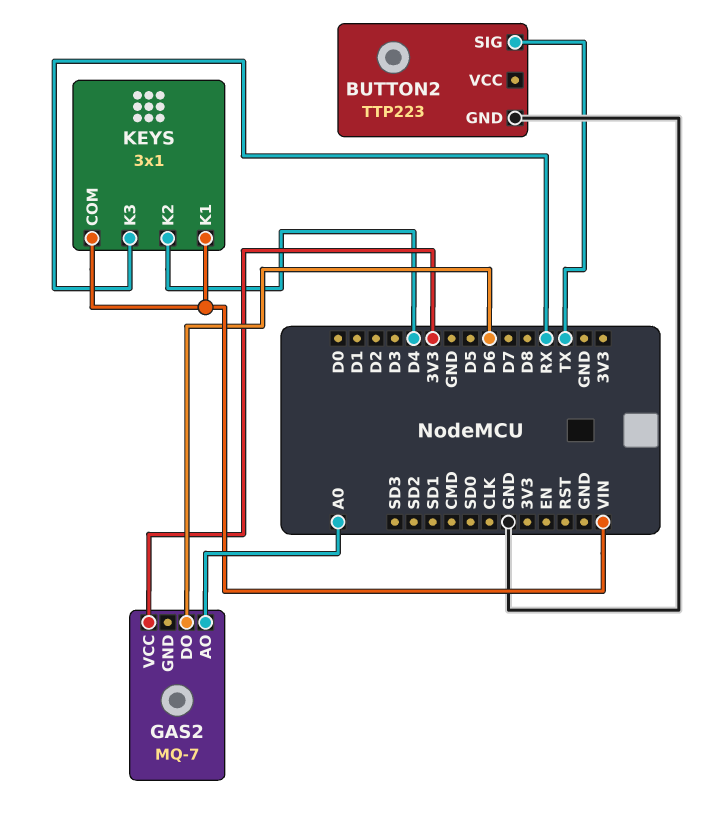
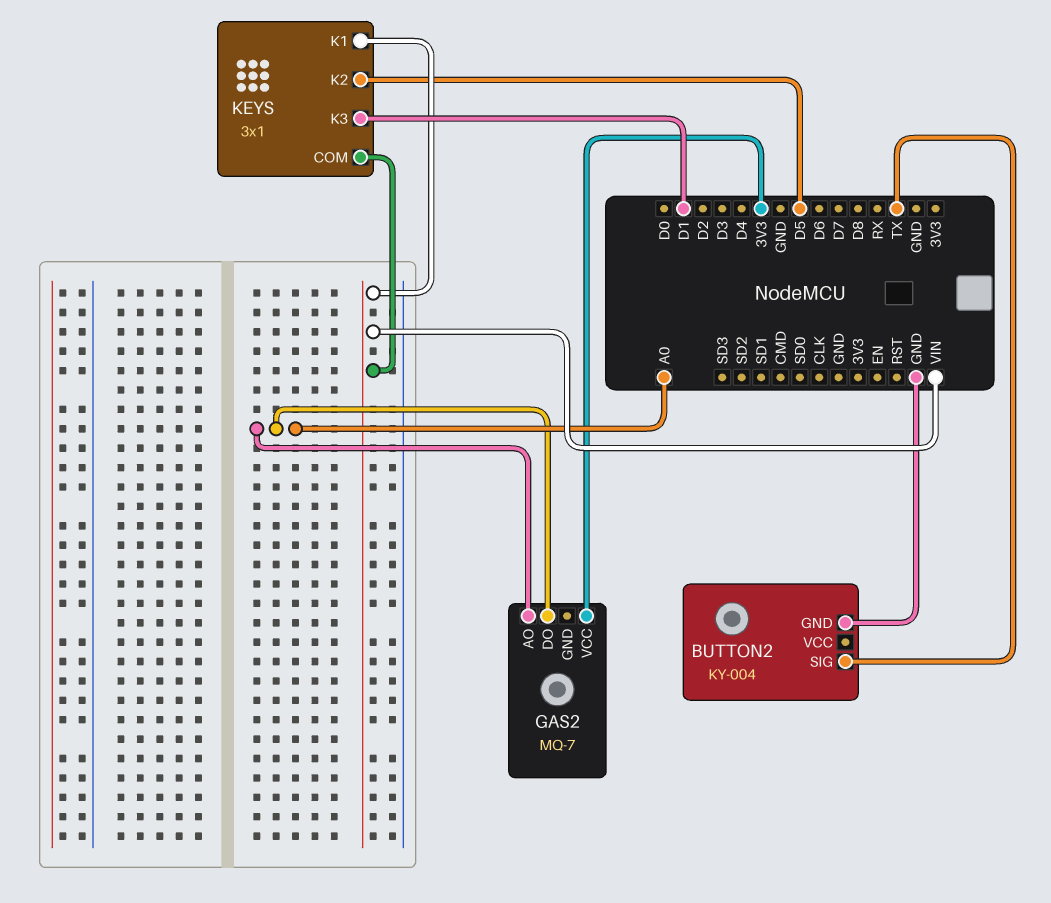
BUTTON2: TTP223 -> KY-004
GAS2 pin DO: D6 -> A0
KEYS pin K2: D4 -> D5
KEYS pin K3: RX -> D1

